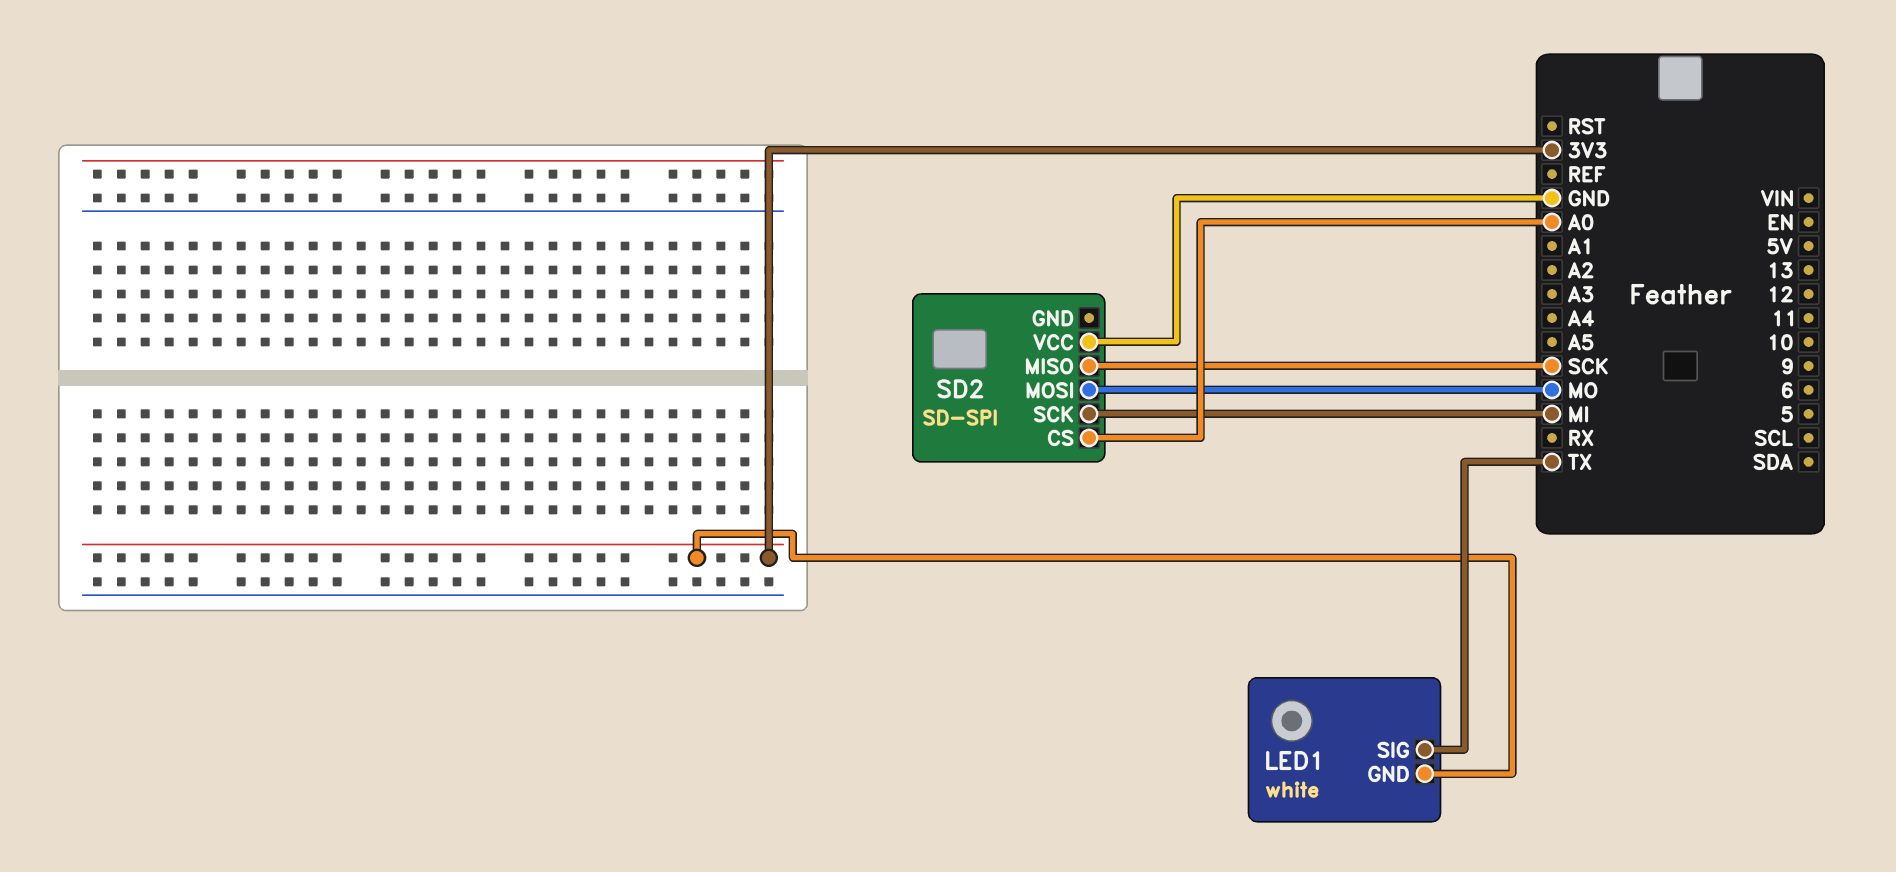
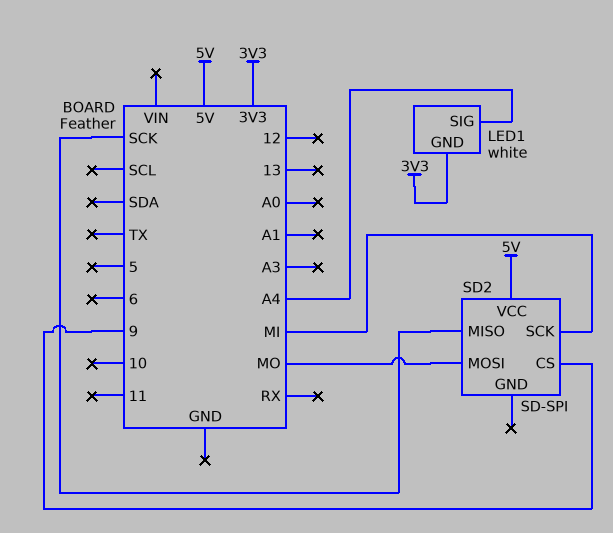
LED1 pin SIG: TX -> A4
SD2 pin CS: A0 -> 9
SD2 pin VCC: GND -> 5V

